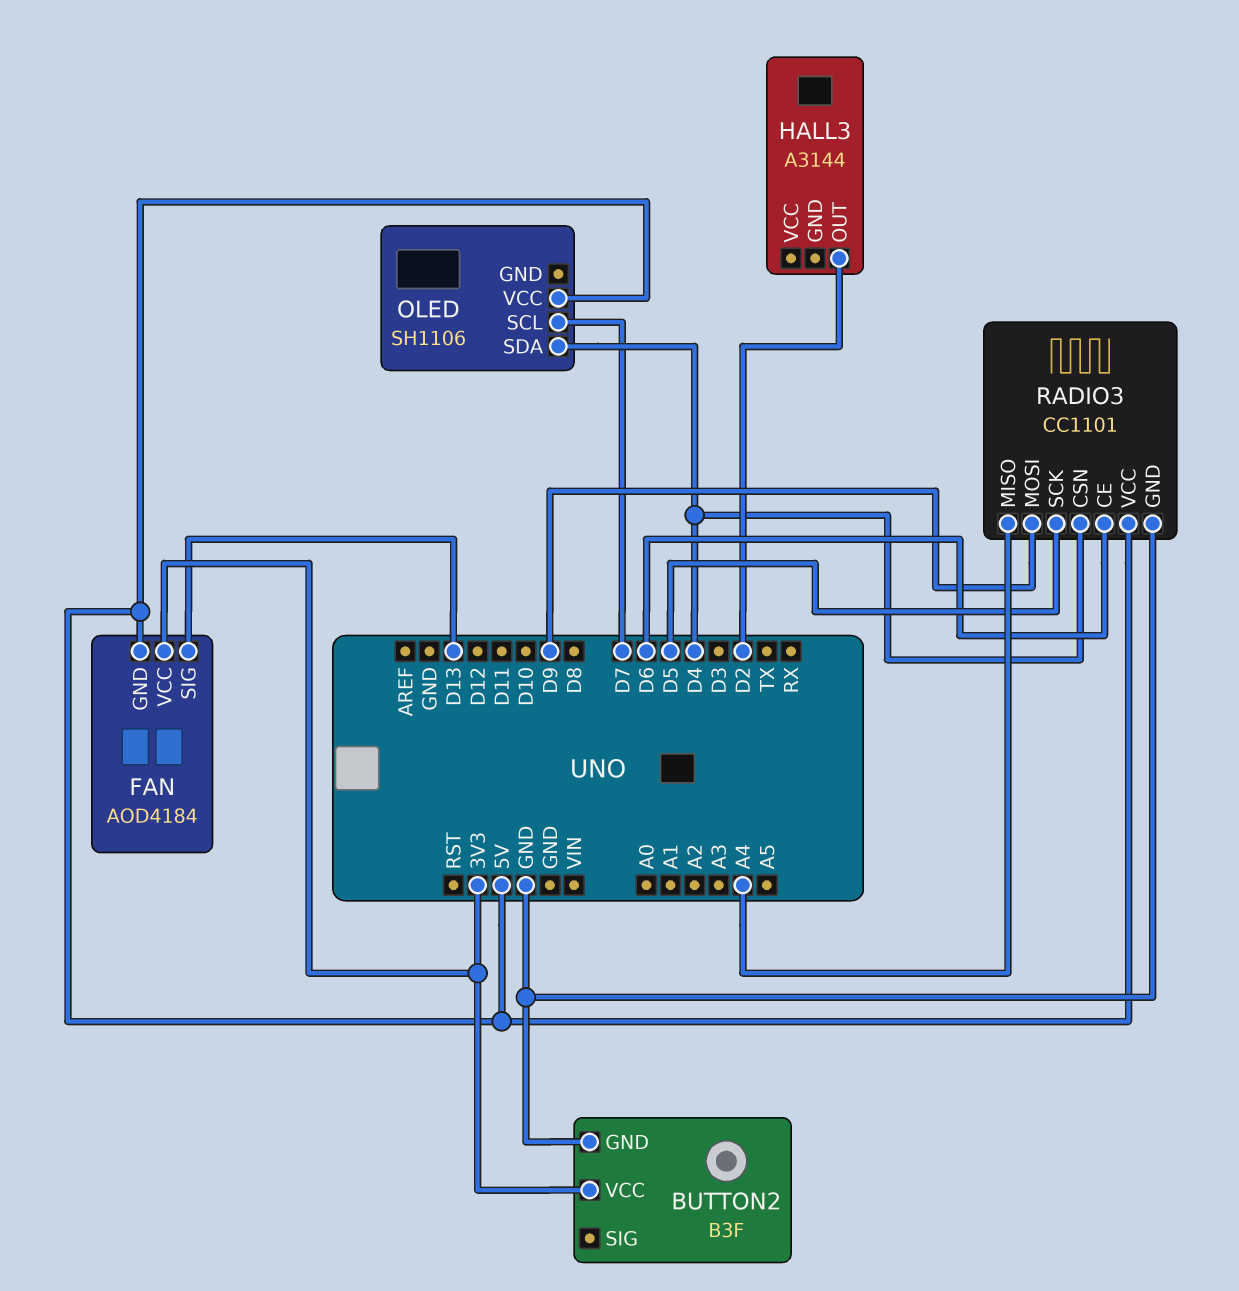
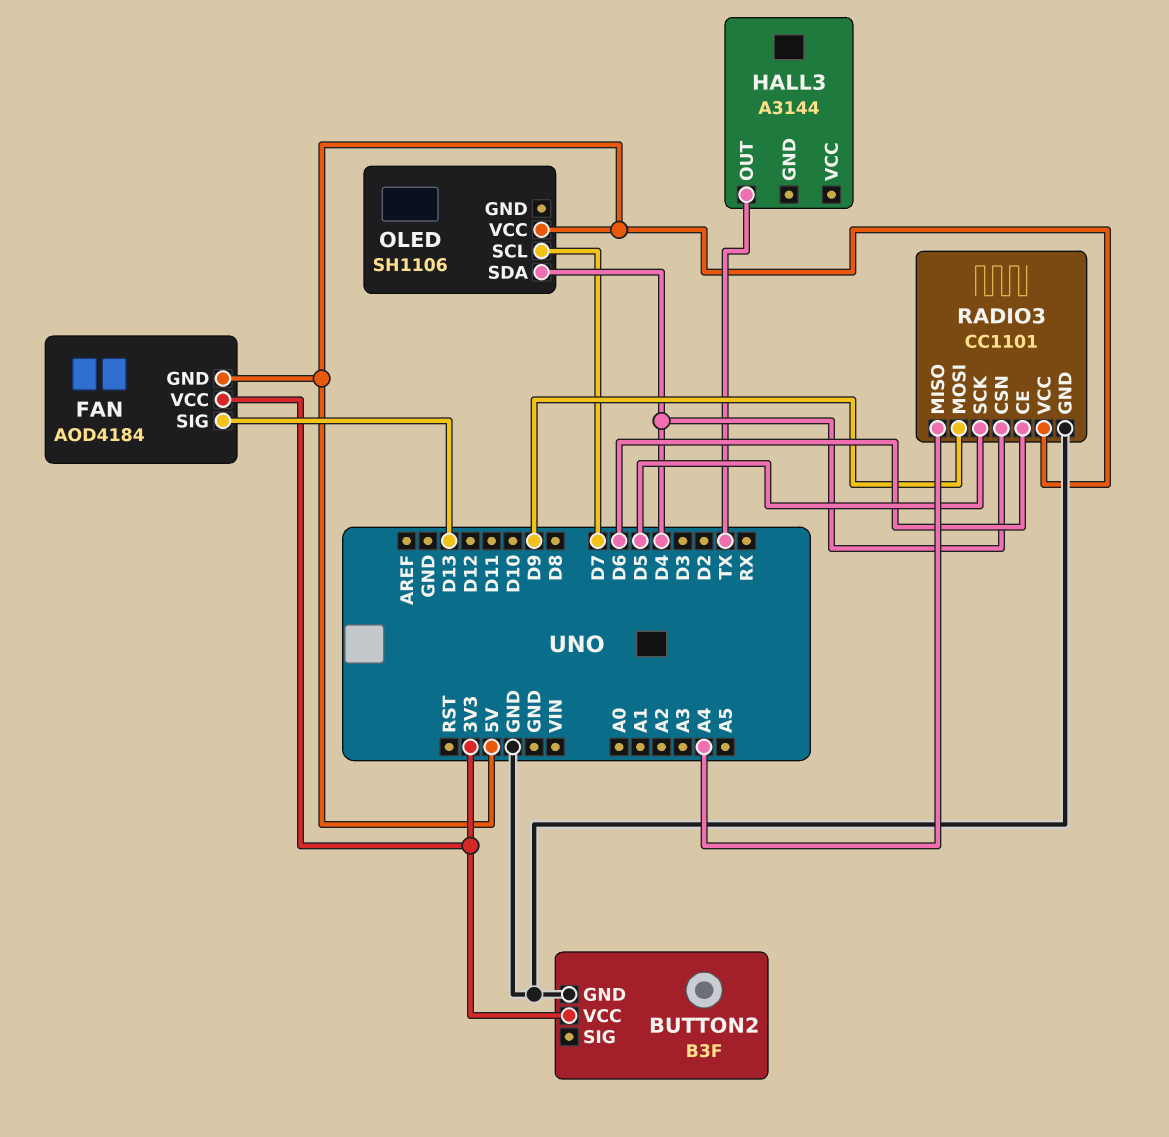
HALL3 pin OUT: D2 -> TX

